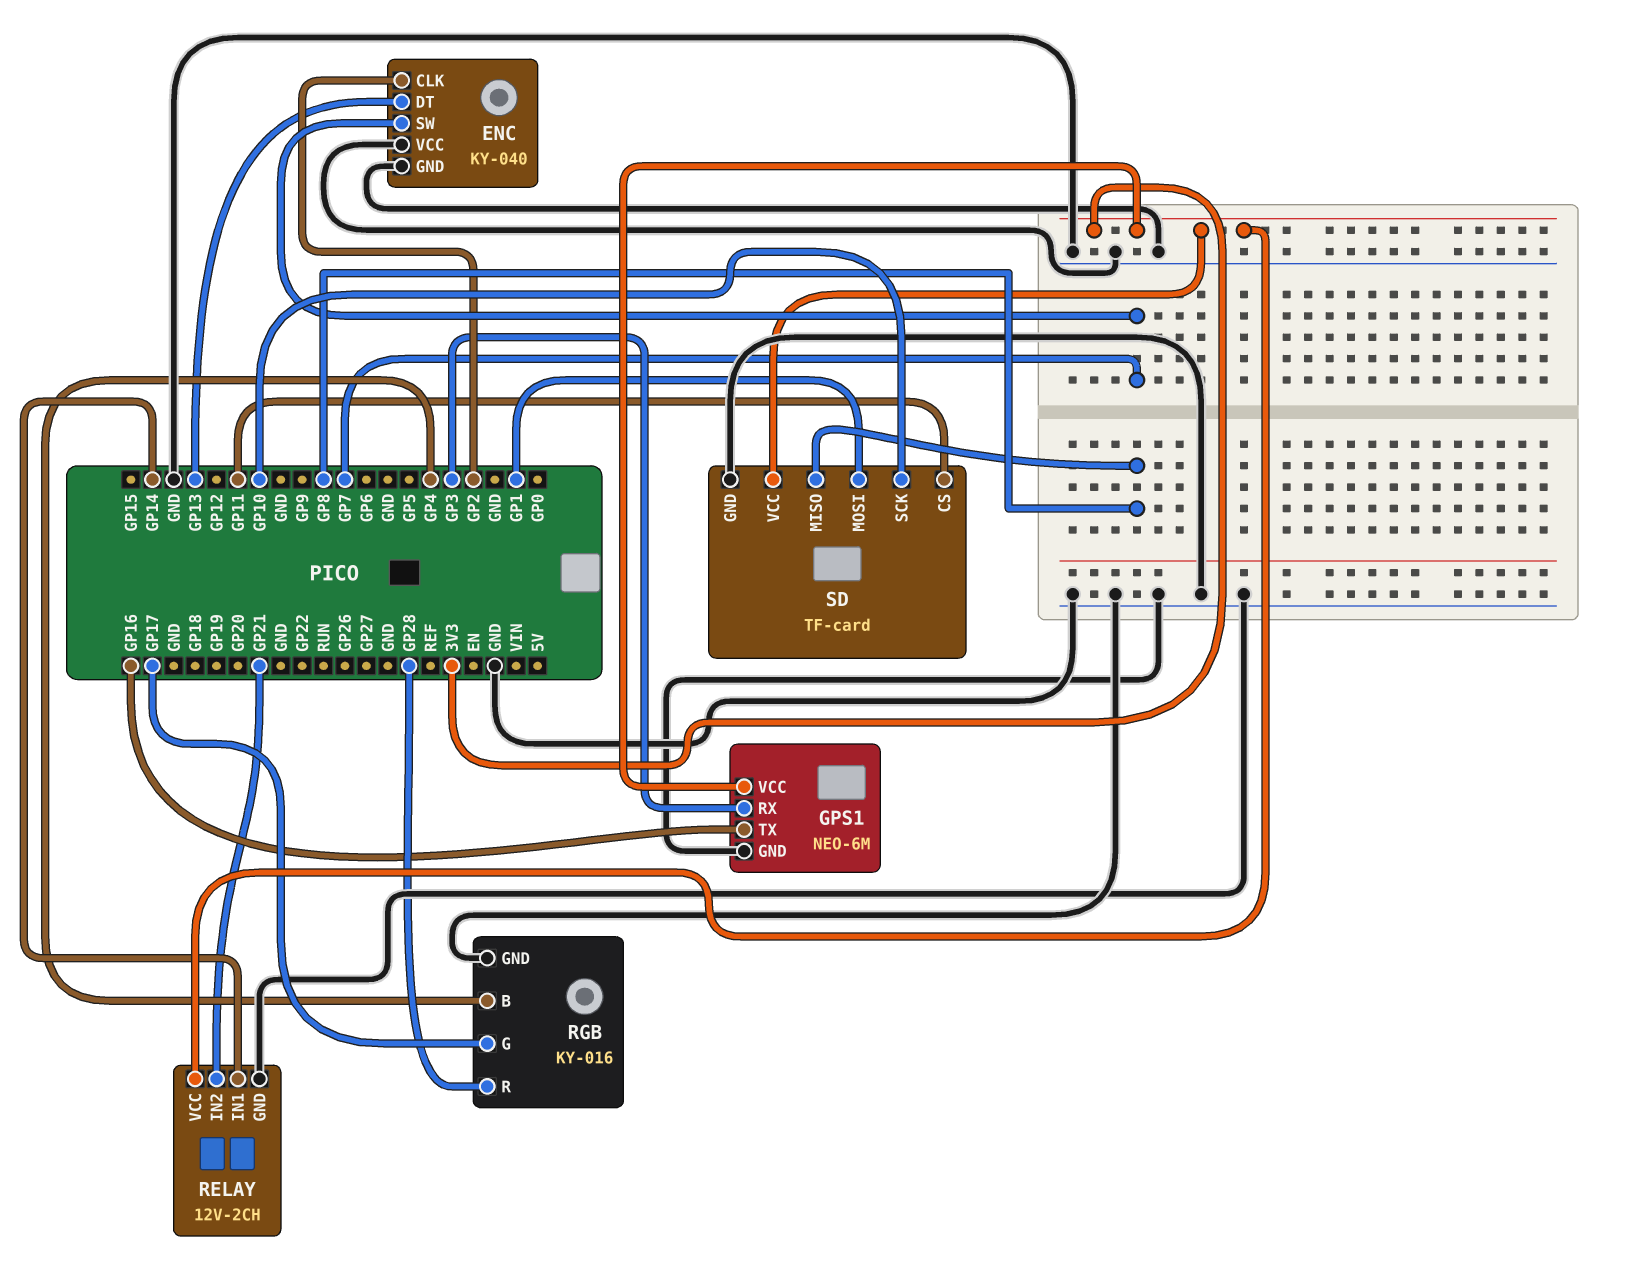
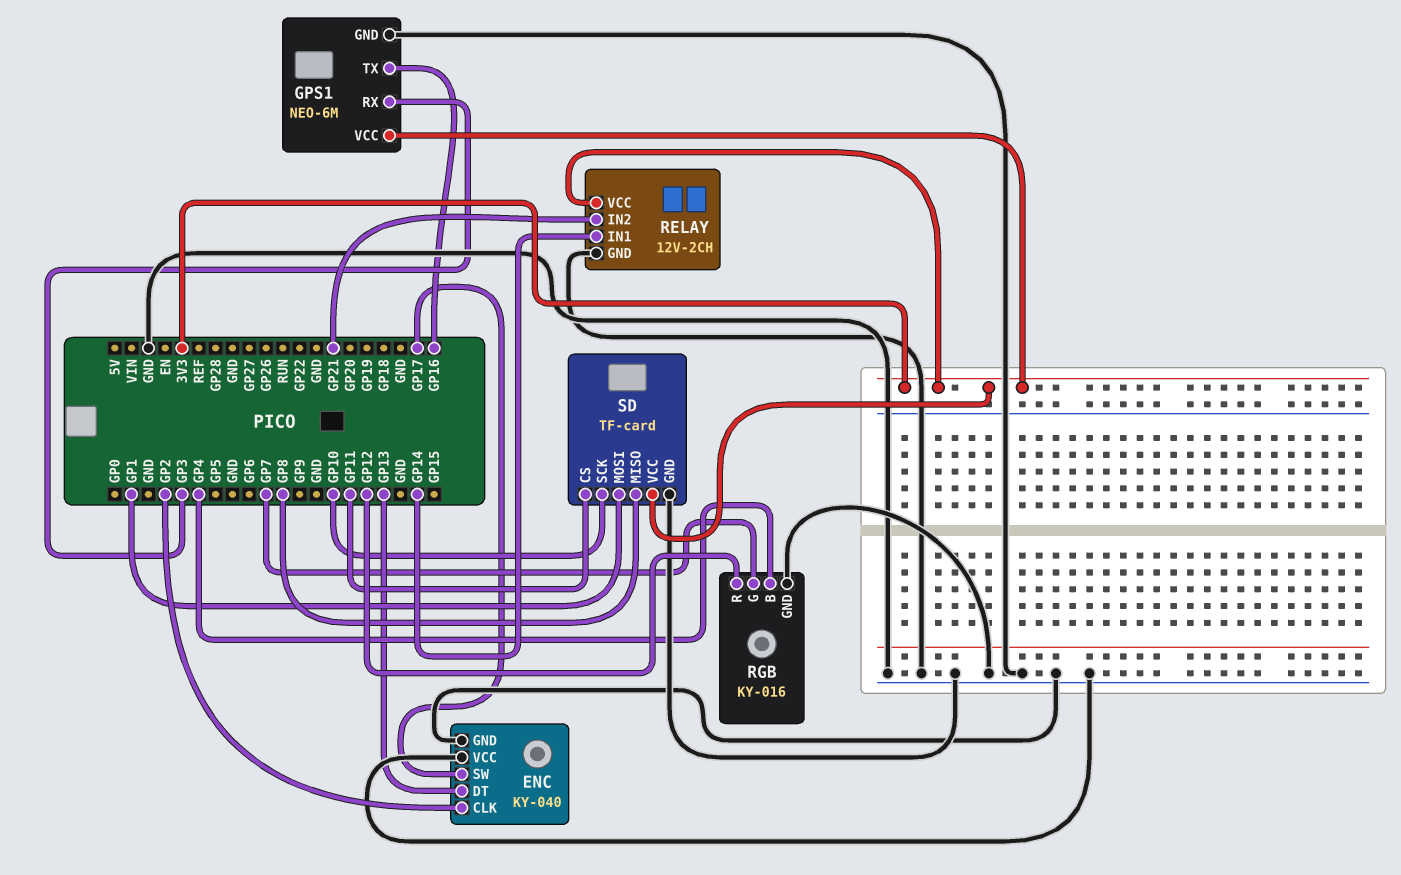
ENC pin SW: GP7 -> GP17
RGB pin G: GP17 -> GP7
RGB pin R: GP28 -> GP12

